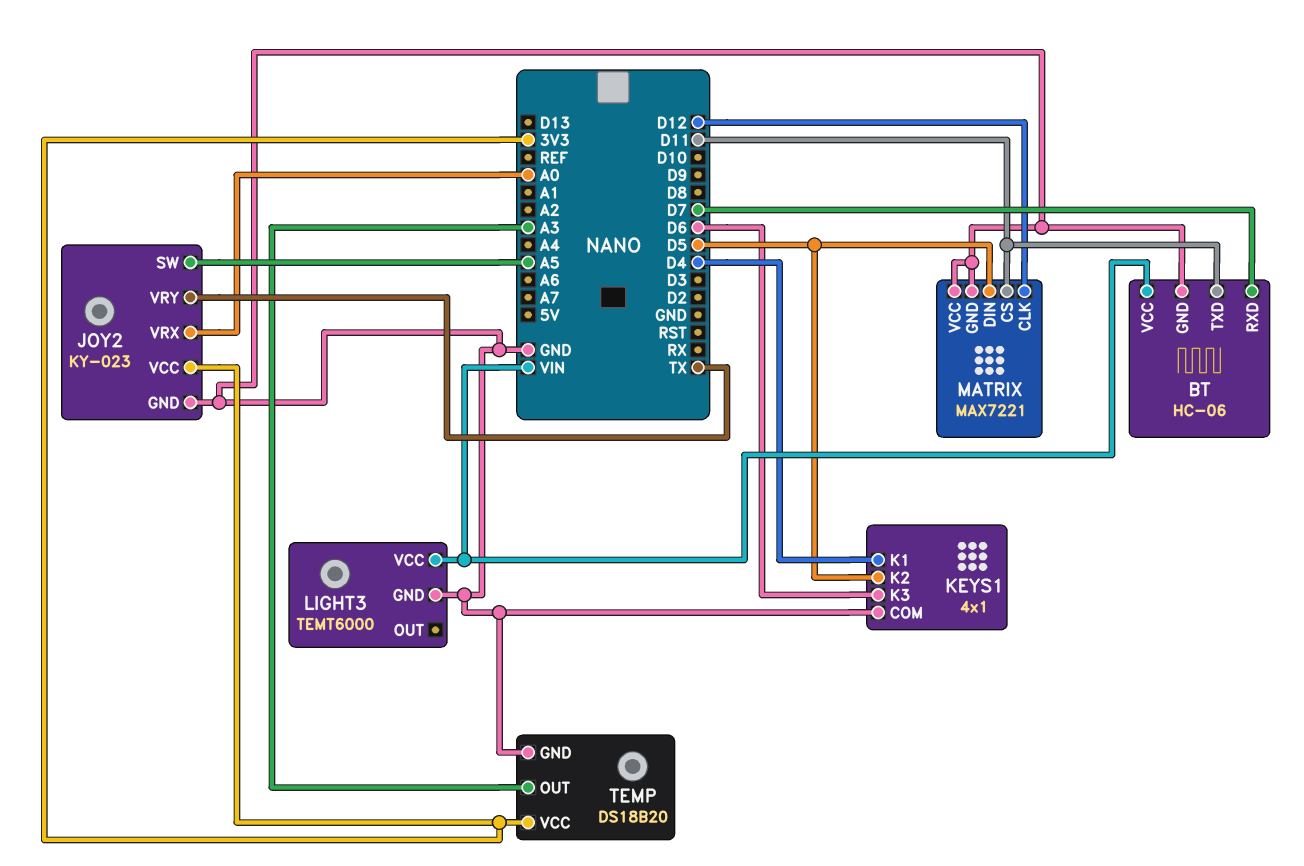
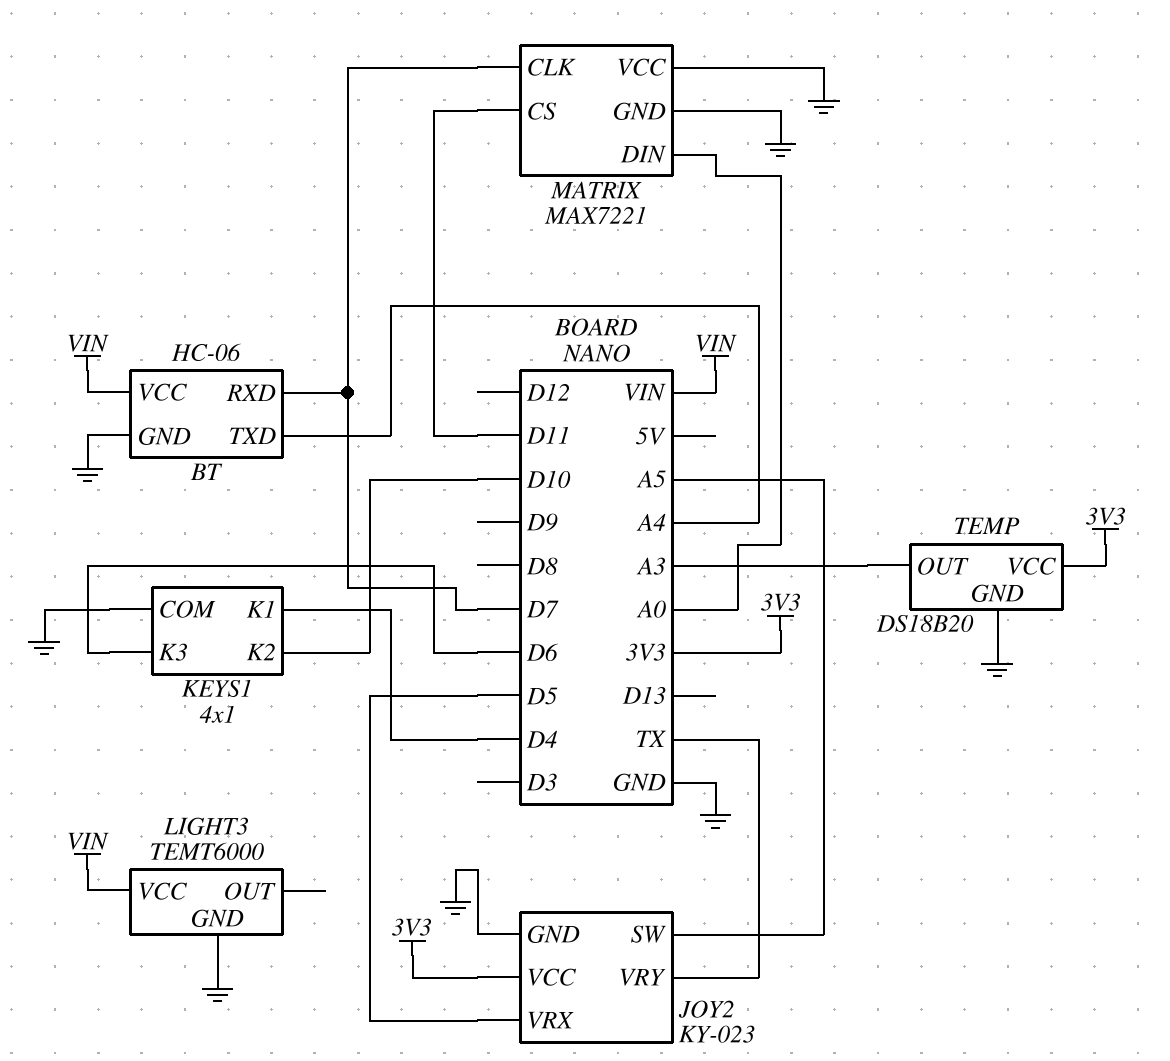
BT pin TXD: D11 -> A4
JOY2 pin VRX: A0 -> D5
KEYS1 pin K2: D5 -> D10
MATRIX pin CLK: D12 -> D7
MATRIX pin DIN: D5 -> A0

